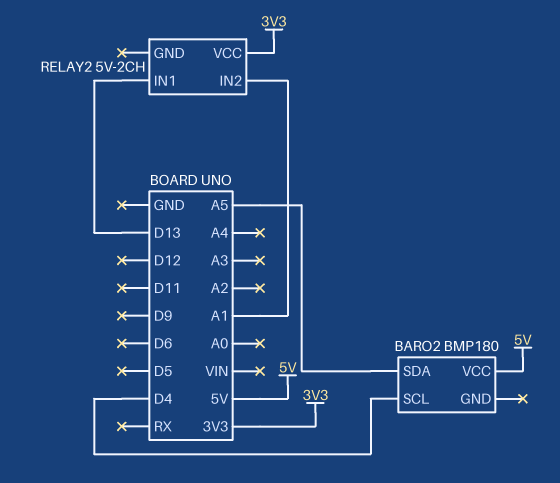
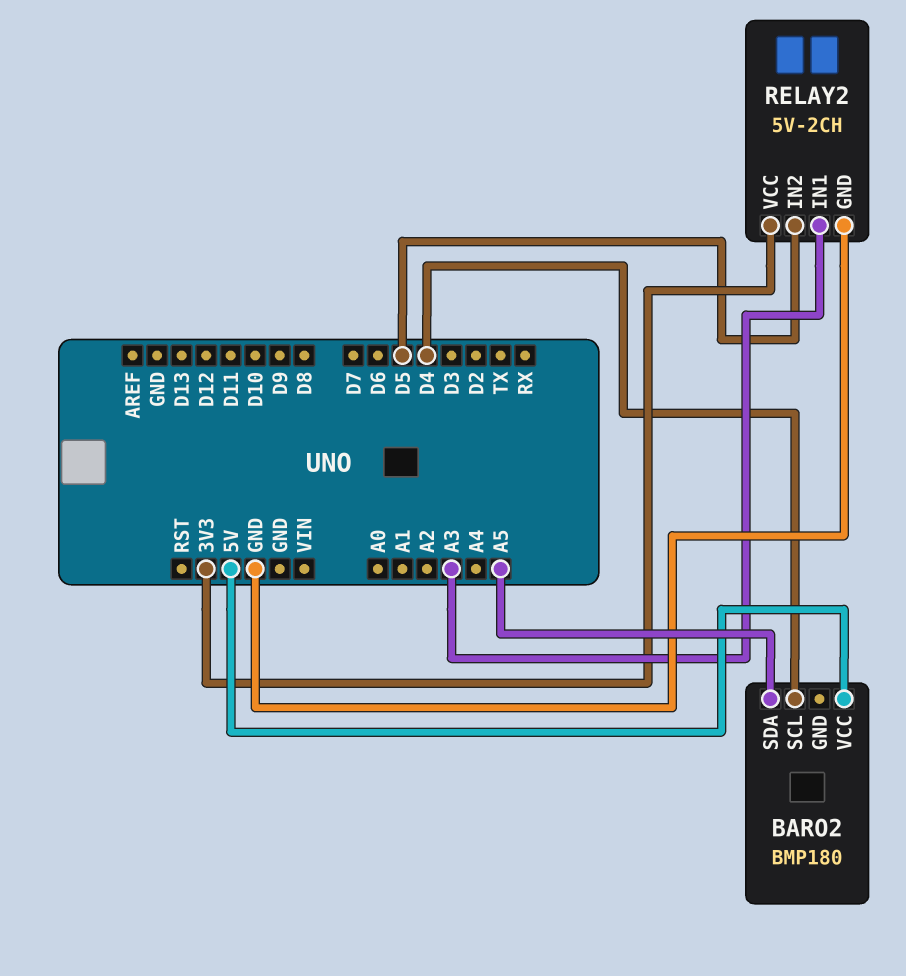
RELAY2 pin GND: none -> GND
RELAY2 pin IN1: D13 -> A3
RELAY2 pin IN2: A1 -> D5

